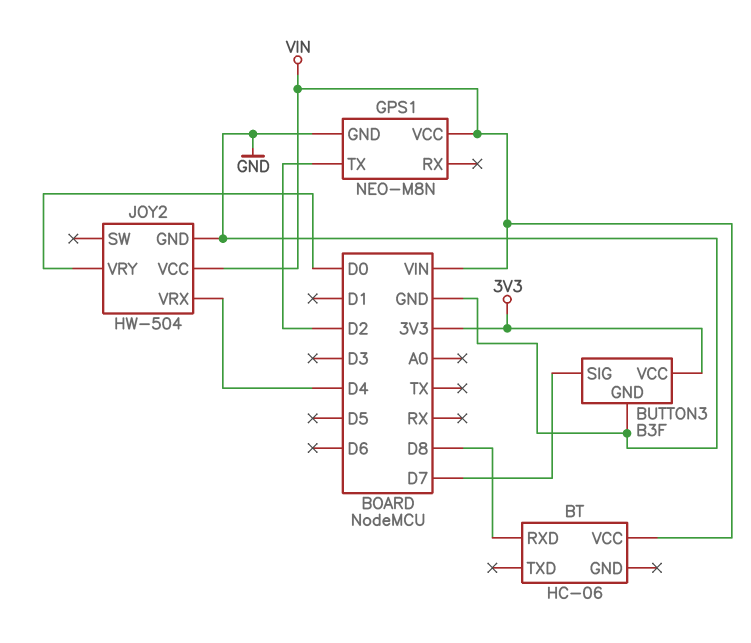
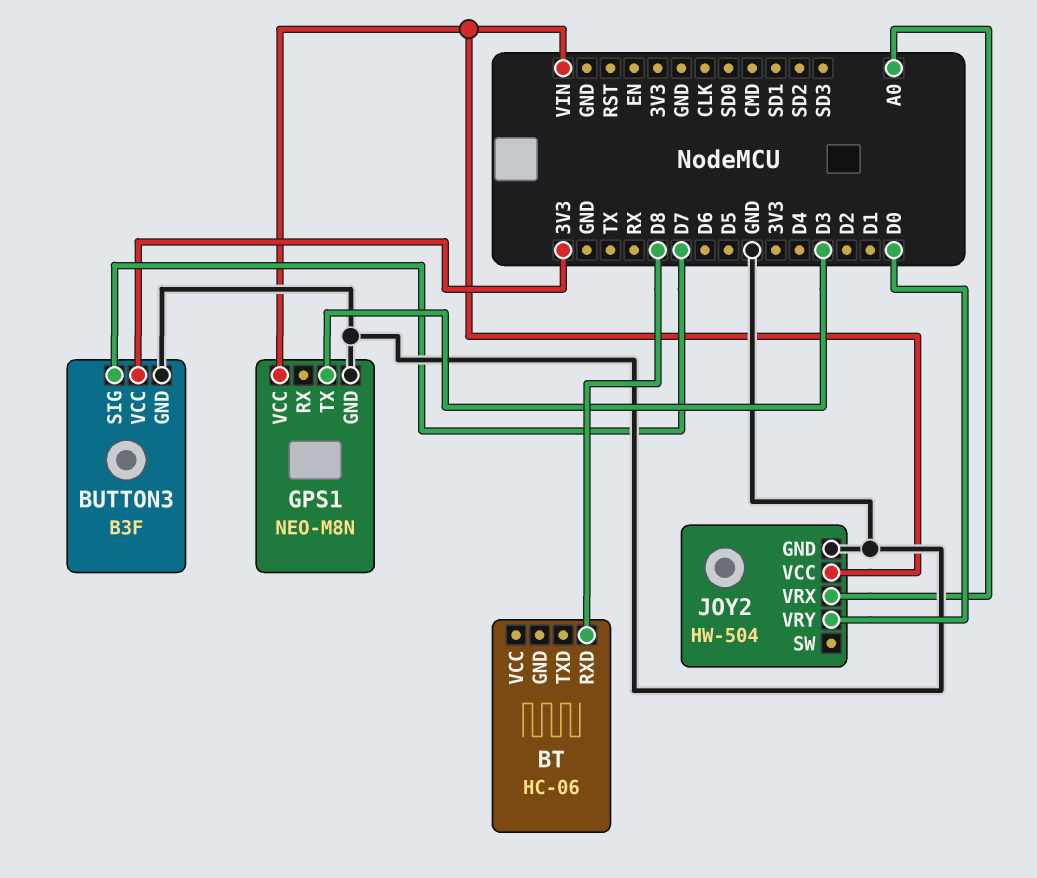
BT pin VCC: VIN -> none
GPS1 pin TX: D2 -> D3
JOY2 pin VRX: D4 -> A0

